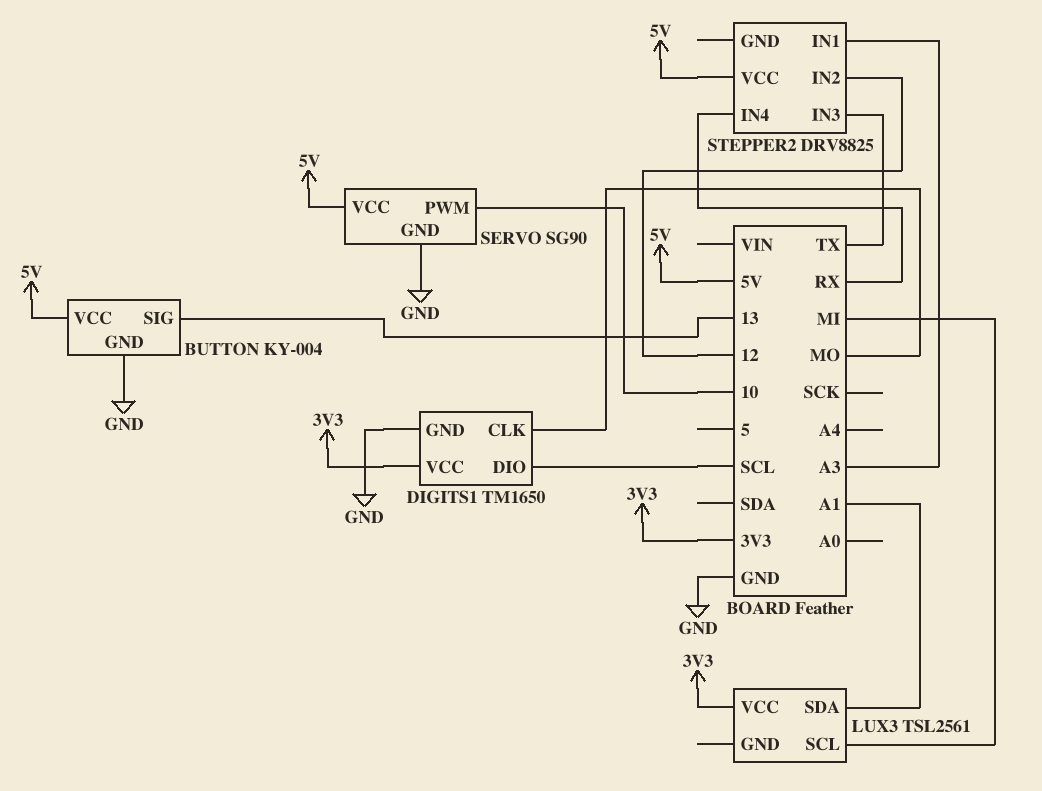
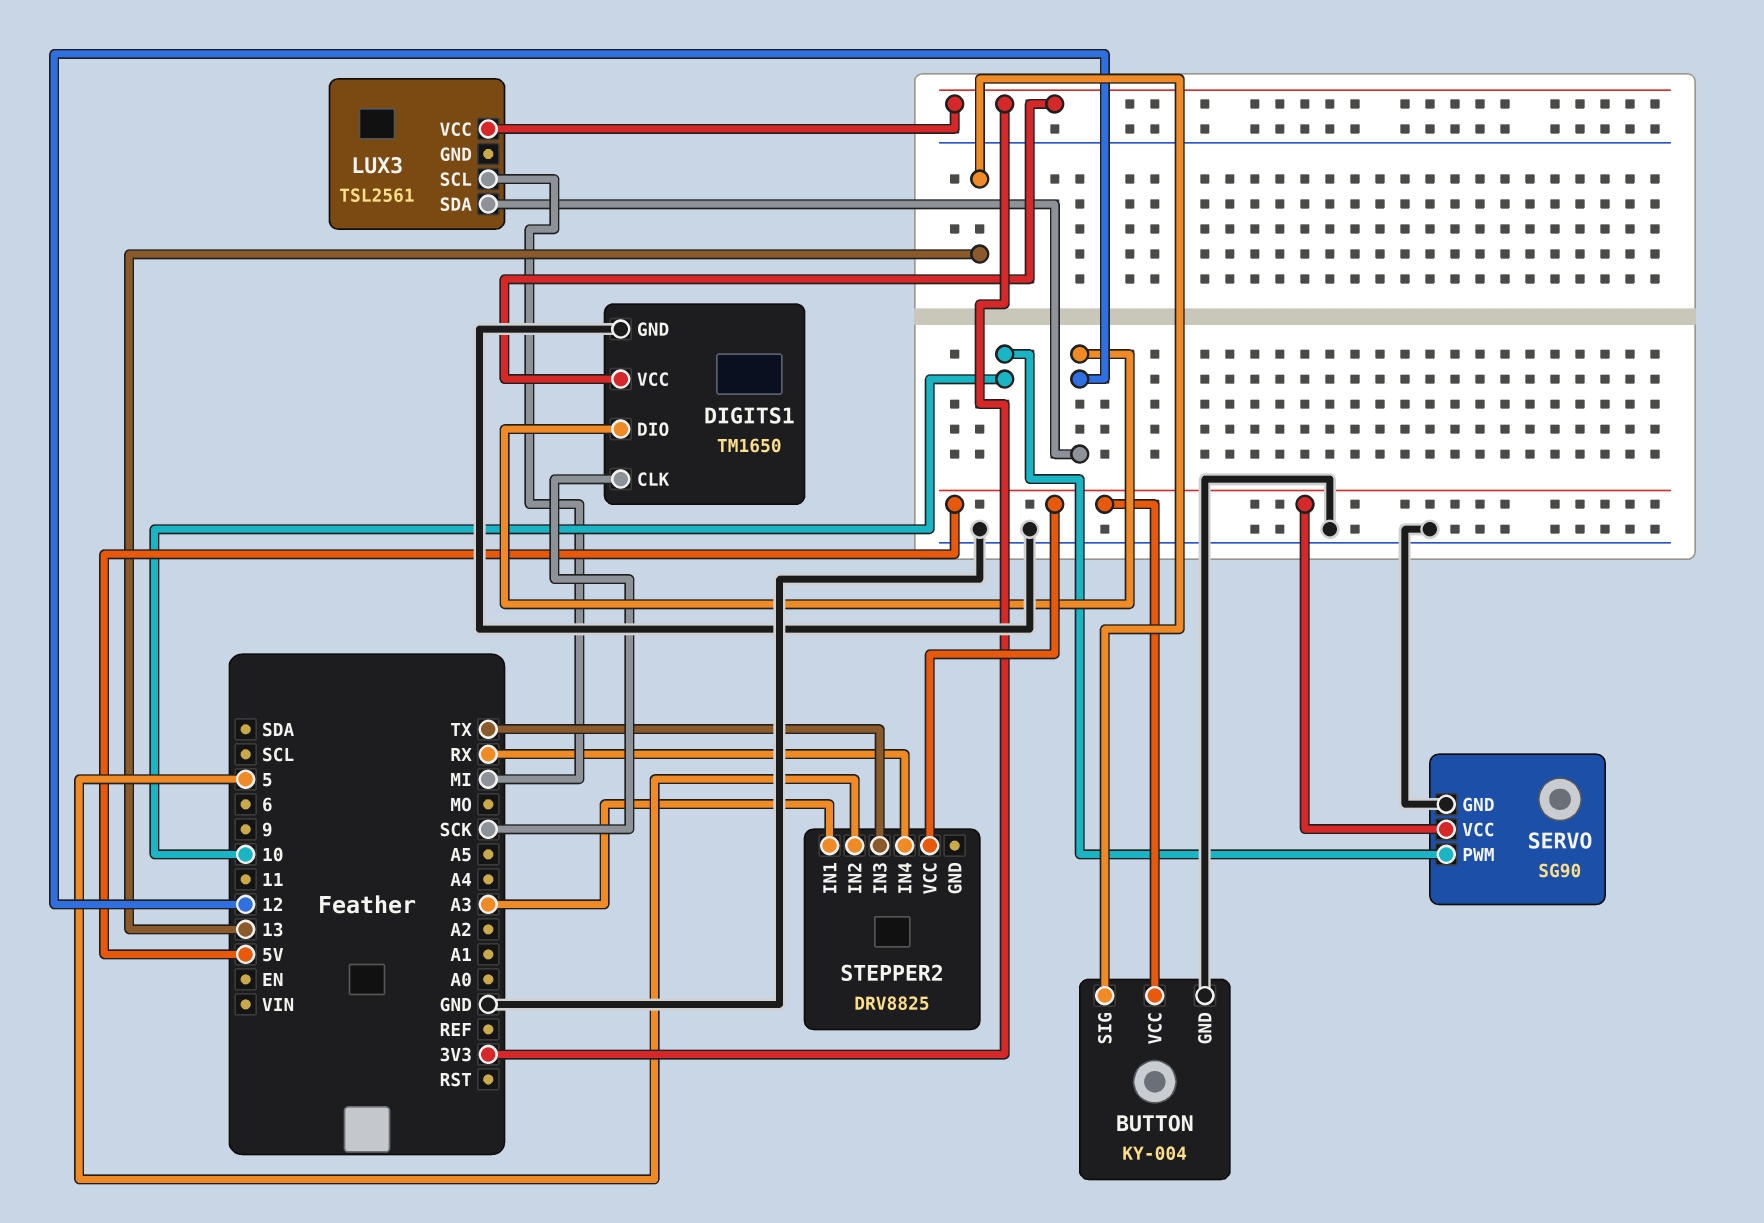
DIGITS1 pin CLK: MO -> SCK
DIGITS1 pin DIO: SCL -> 12
LUX3 pin SDA: A1 -> 12
STEPPER2 pin IN2: 12 -> 5

